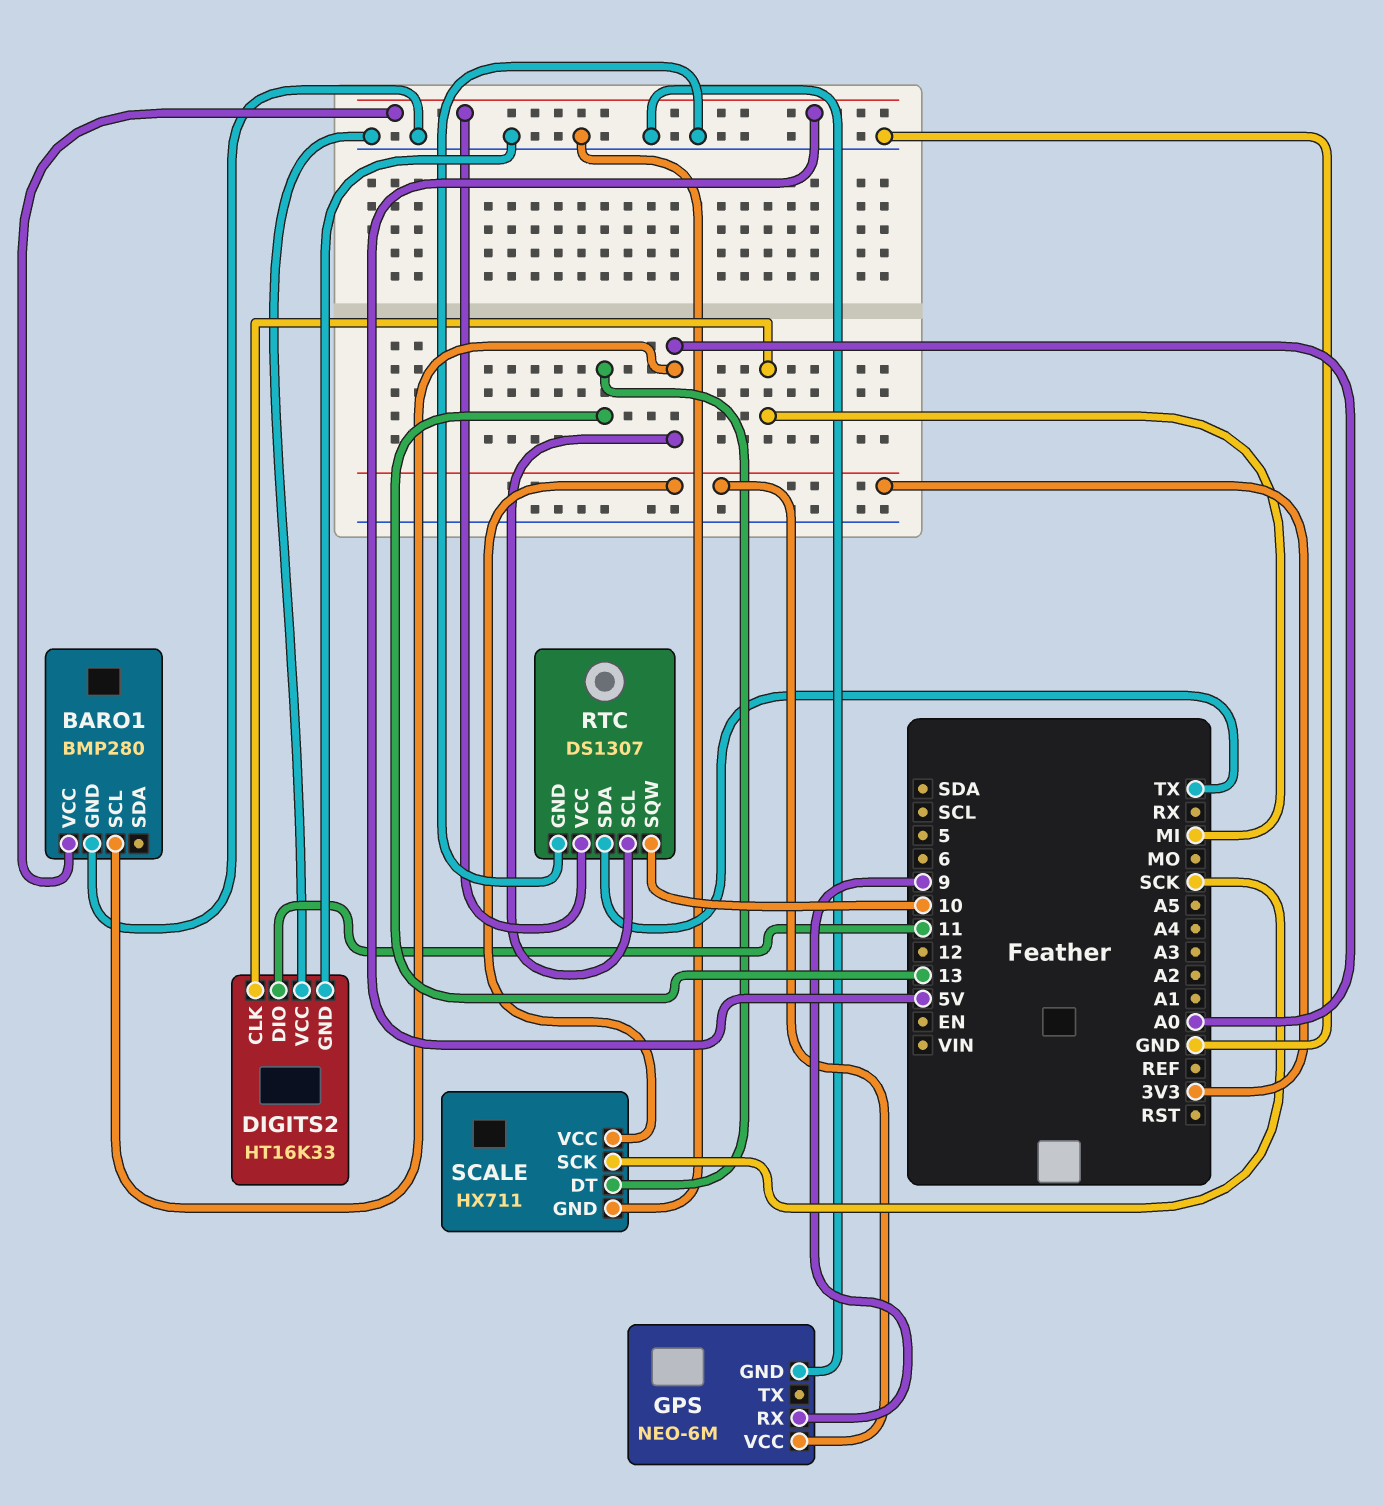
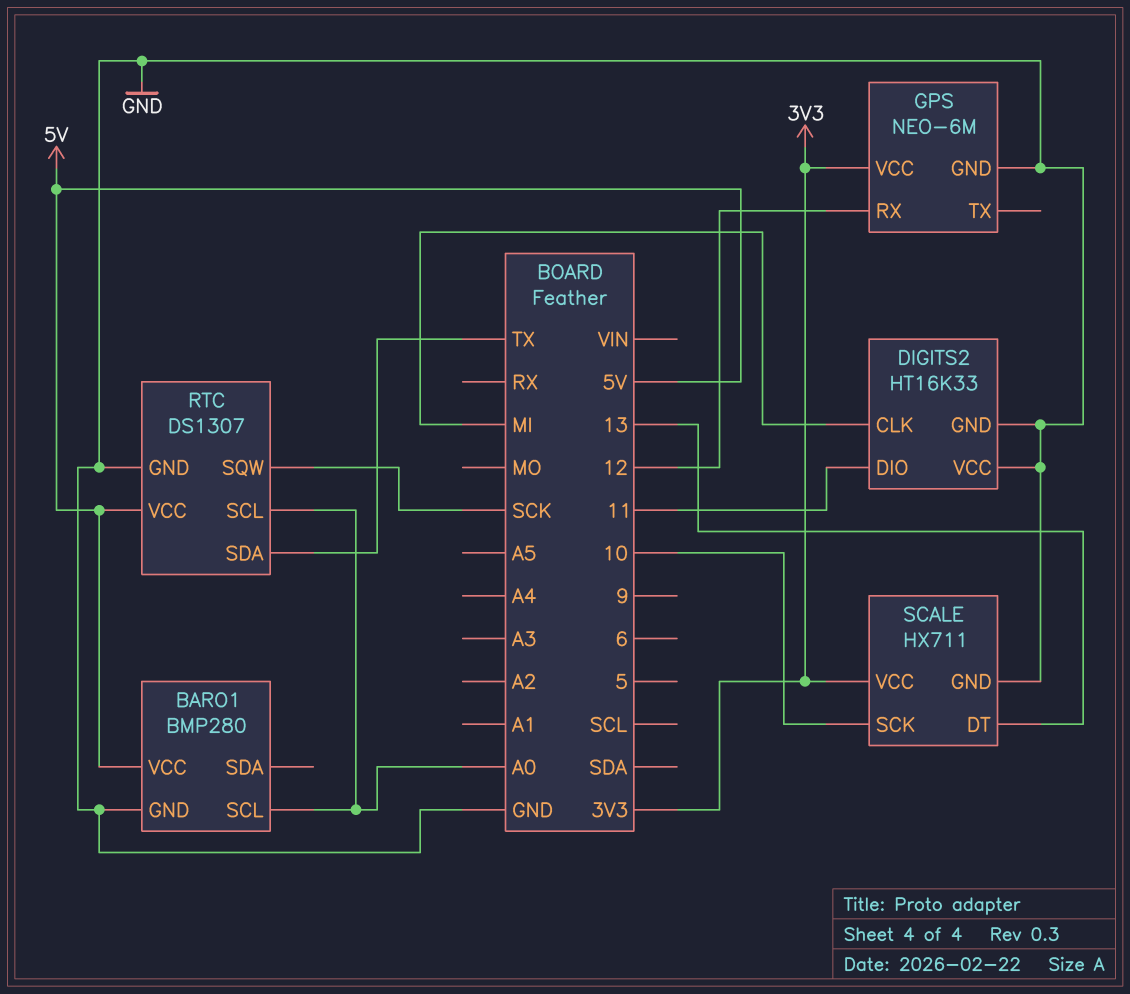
GPS pin RX: 9 -> 12
RTC pin SQW: 10 -> SCK
SCALE pin SCK: SCK -> 10

